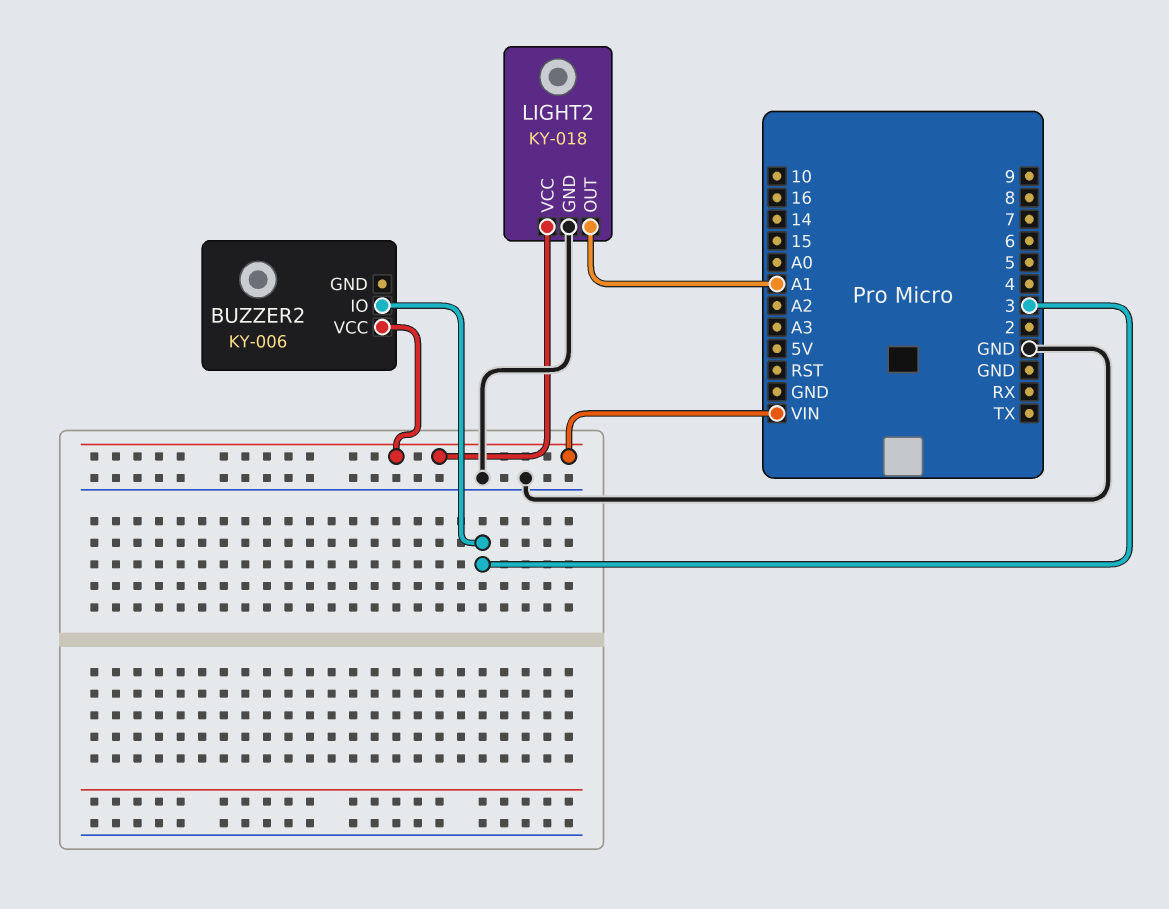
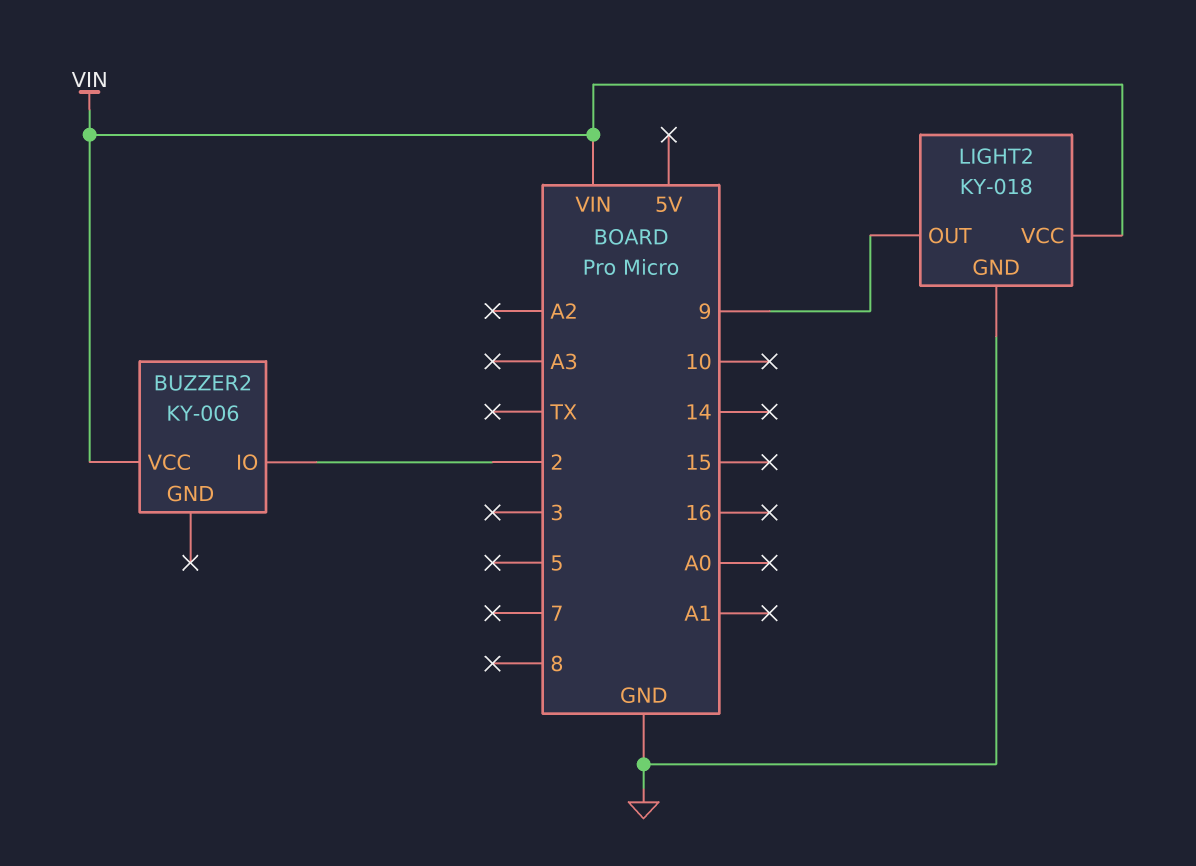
BUZZER2 pin IO: 3 -> 2
LIGHT2 pin OUT: A1 -> 9

